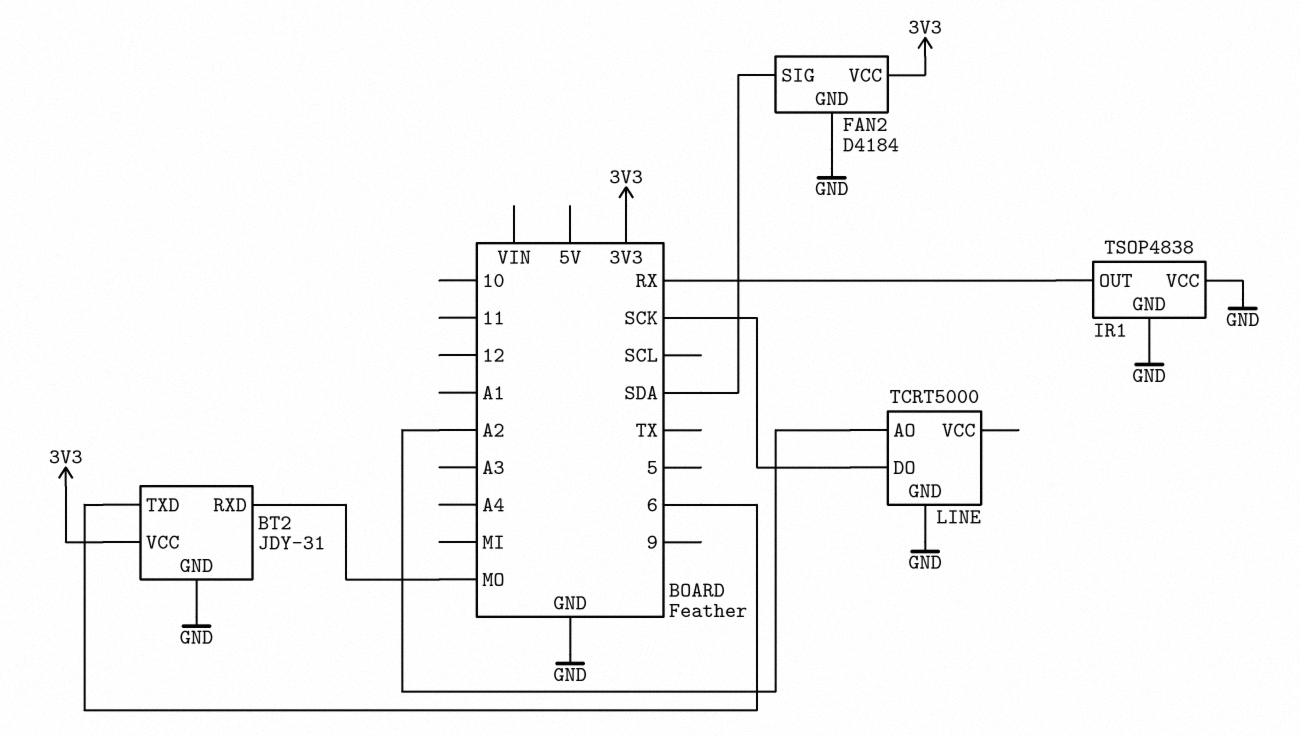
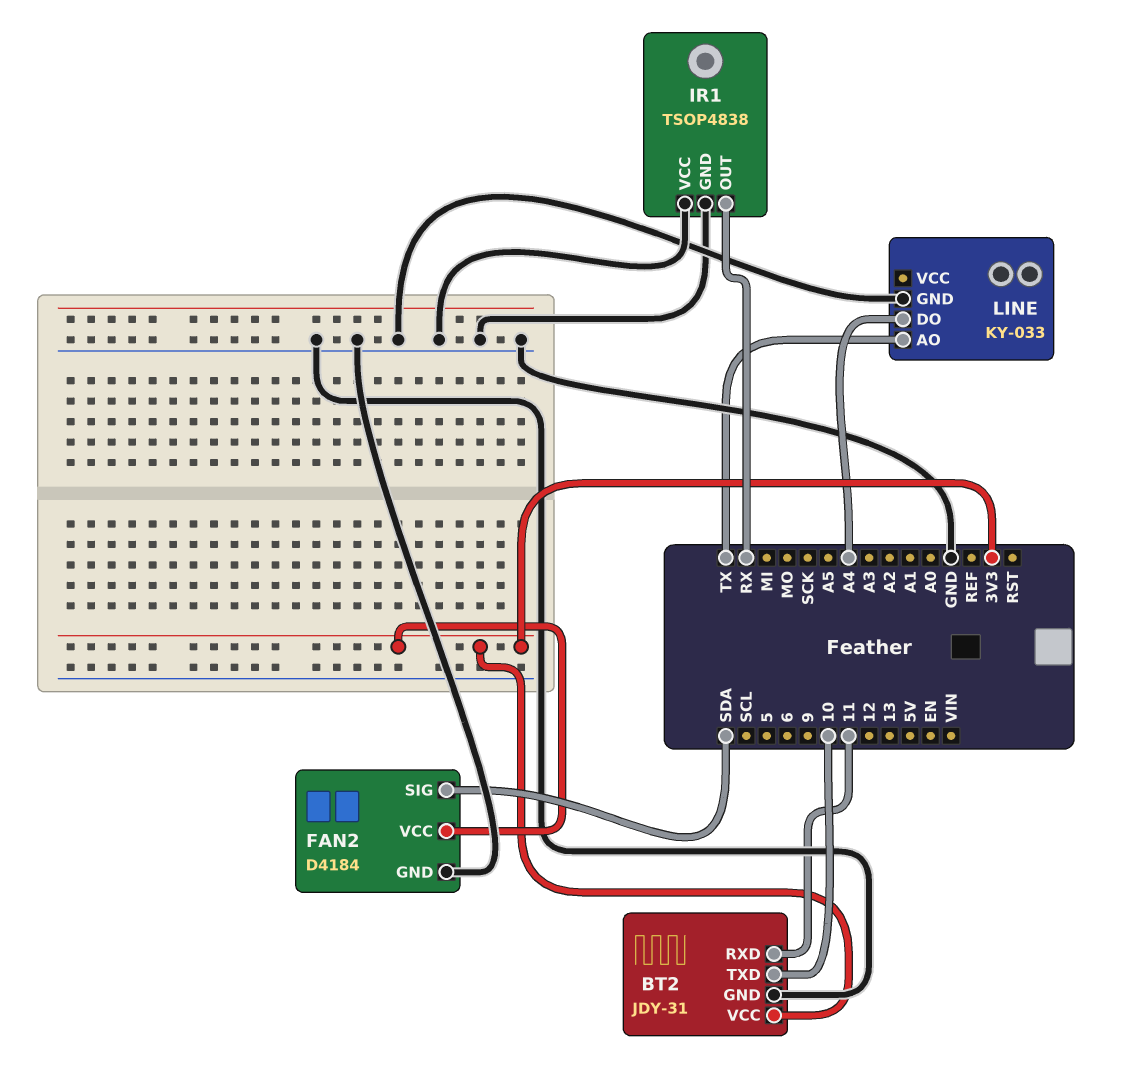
BT2 pin RXD: MO -> 11
BT2 pin TXD: 6 -> 10
LINE: TCRT5000 -> KY-033
LINE pin AO: A2 -> TX
LINE pin DO: SCK -> A4

